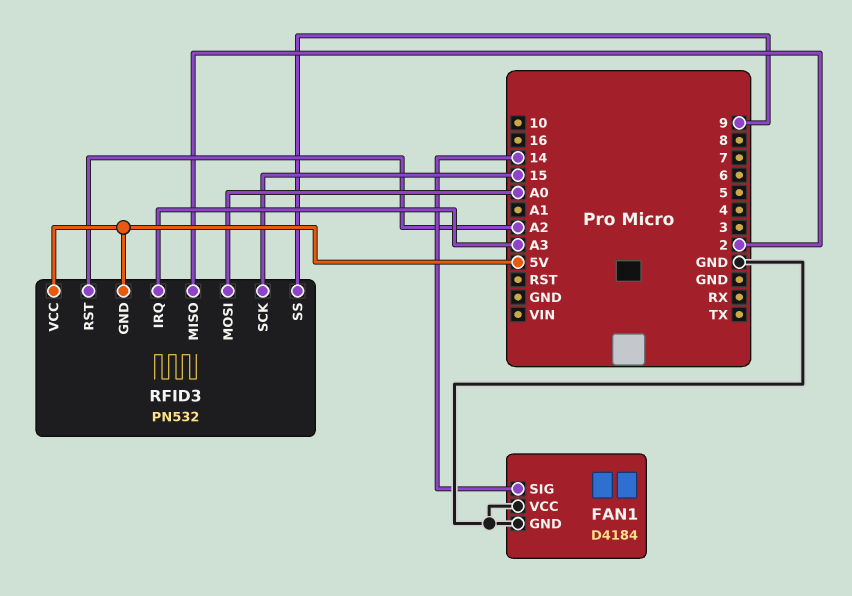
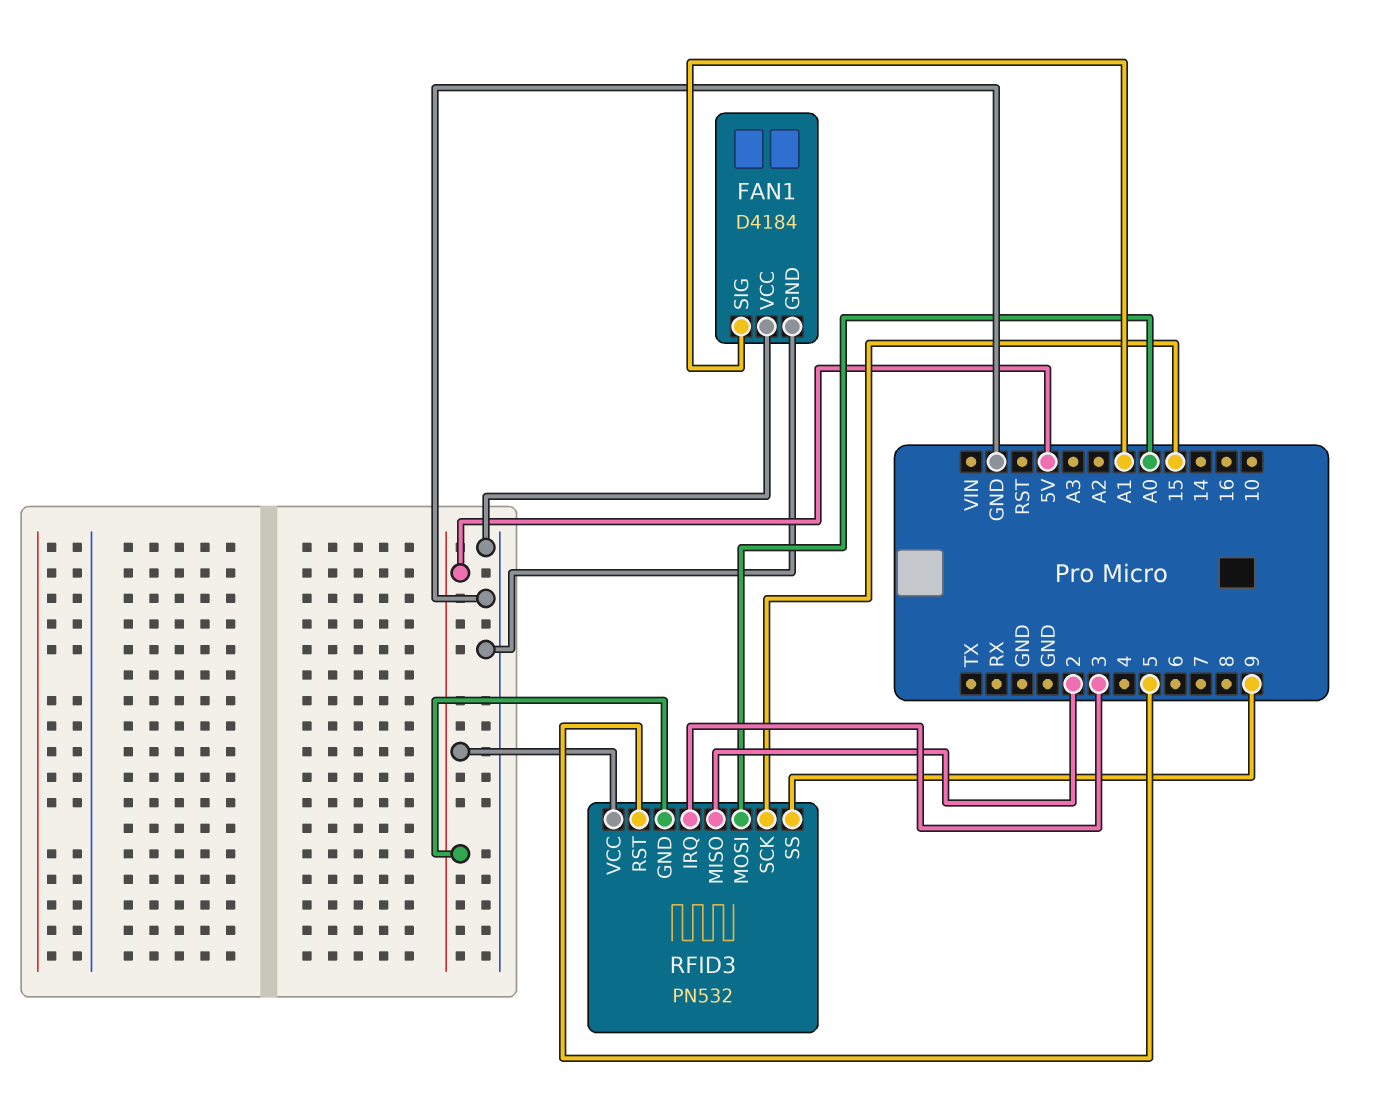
FAN1 pin SIG: 14 -> A1
RFID3 pin IRQ: A3 -> 3
RFID3 pin RST: A2 -> 5

